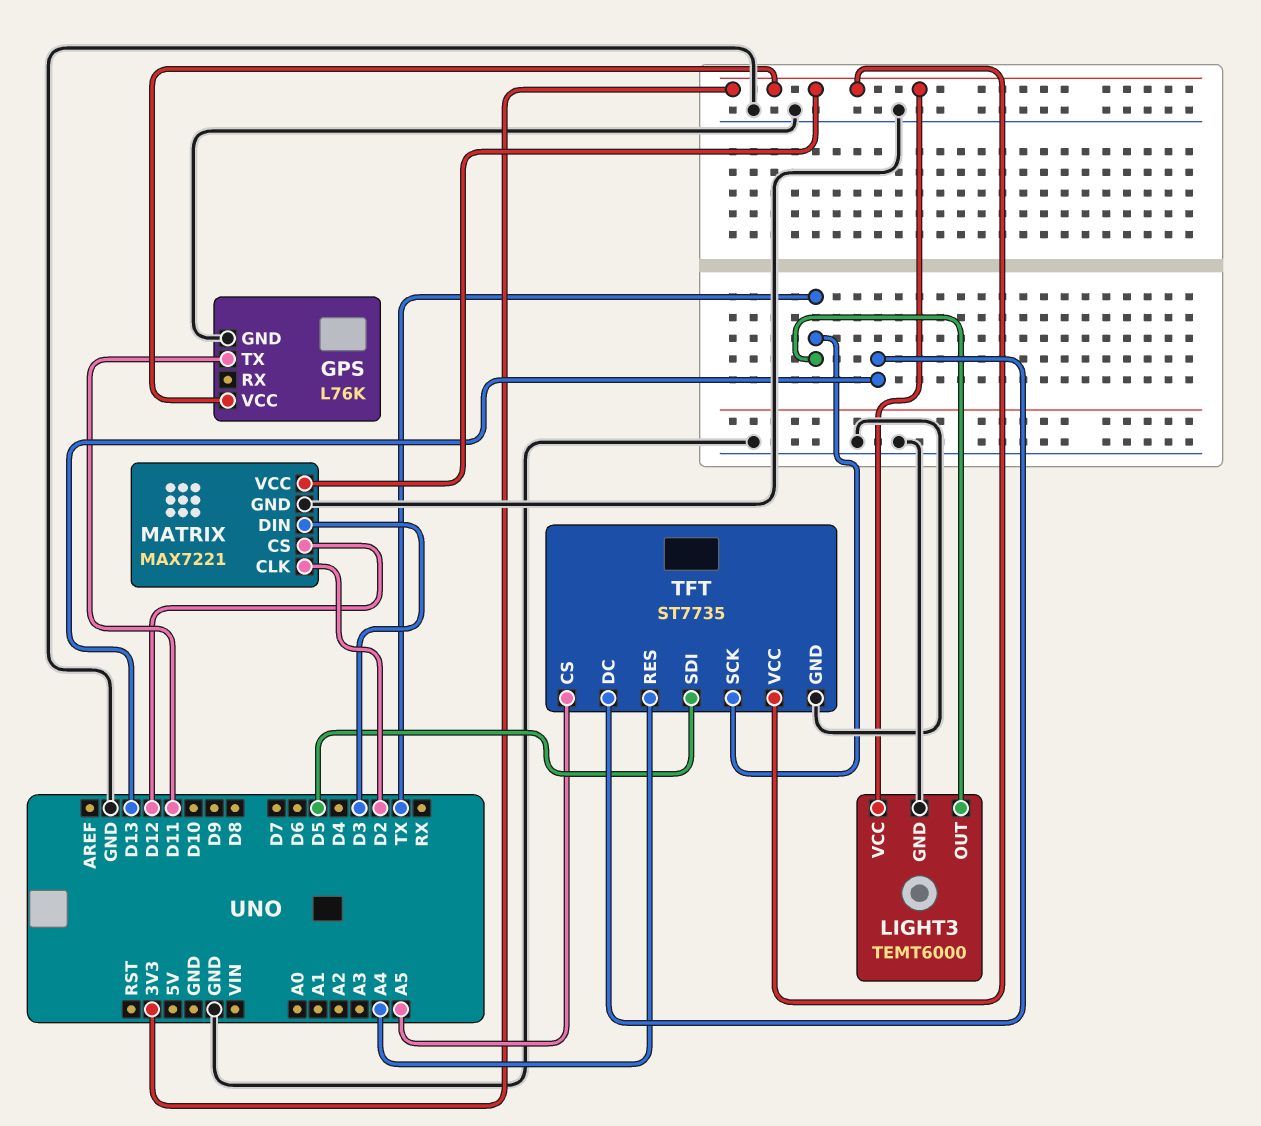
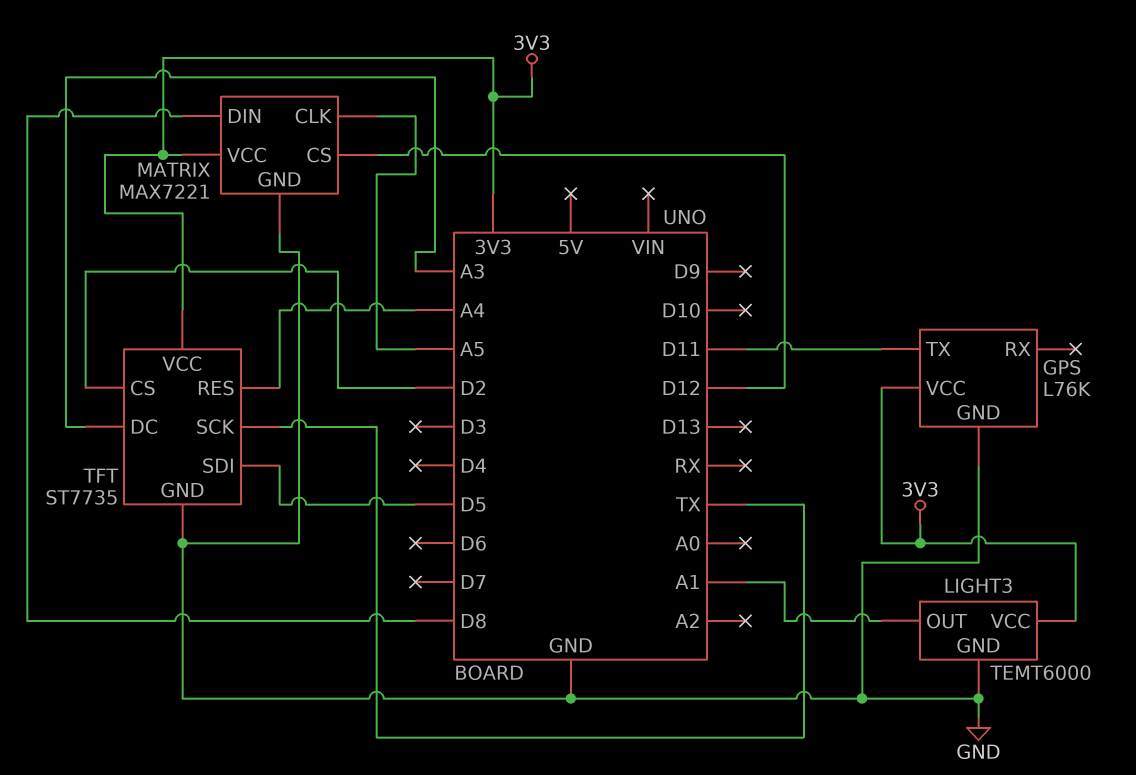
LIGHT3 pin OUT: TX -> A1
MATRIX pin CLK: D2 -> A5
MATRIX pin DIN: D3 -> D8
TFT pin CS: A5 -> D2
TFT pin DC: D13 -> A3

